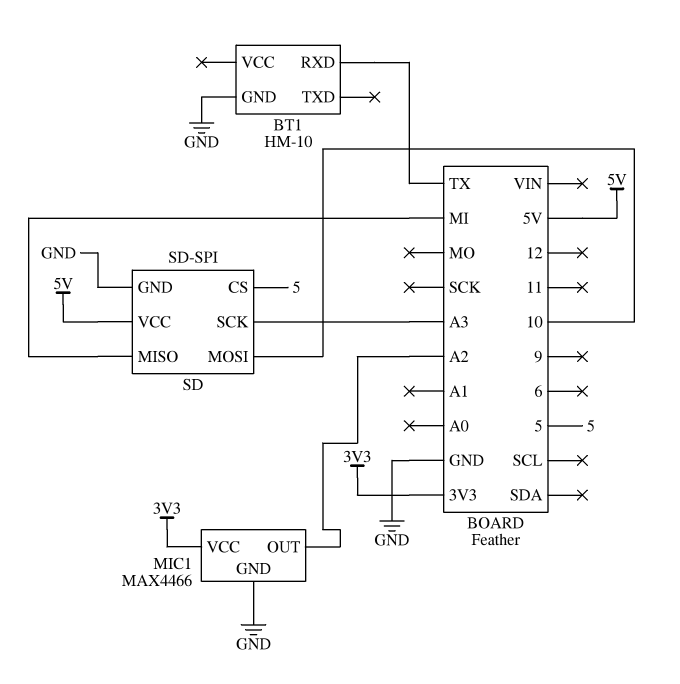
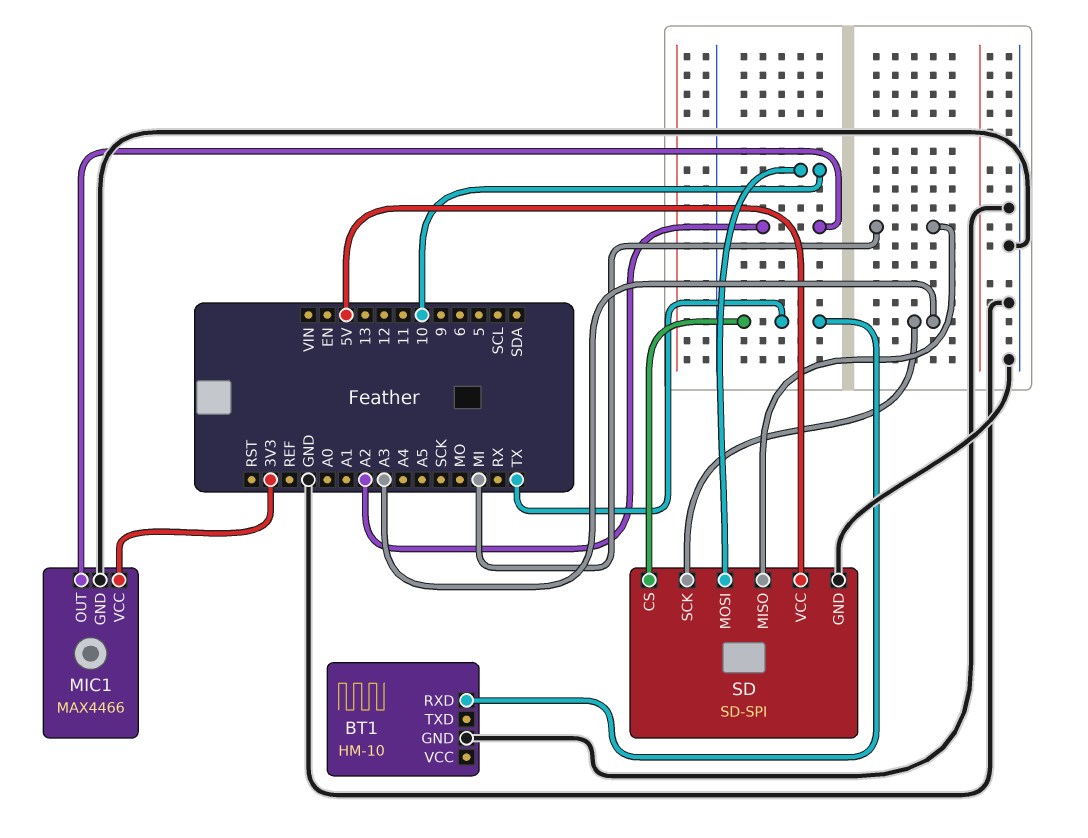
SD pin CS: 5 -> TX

